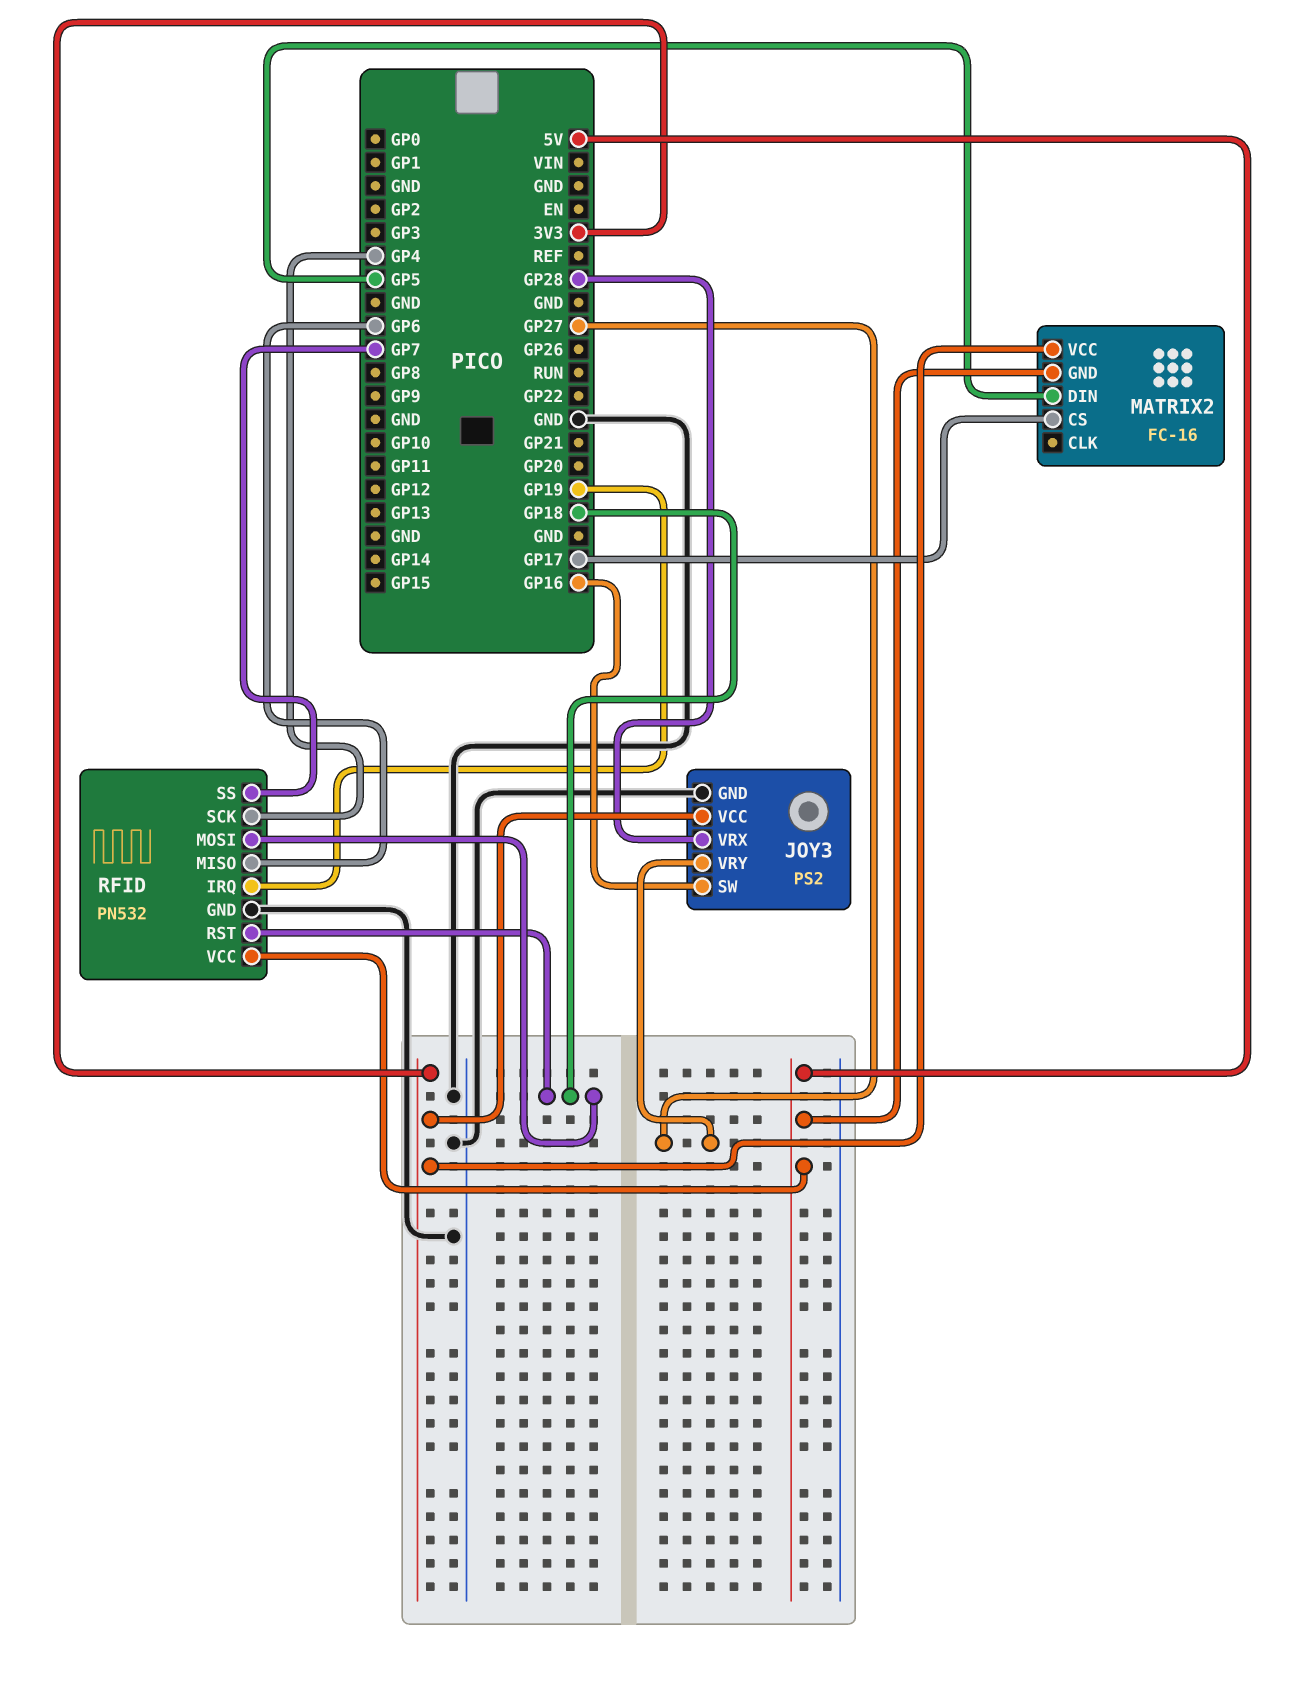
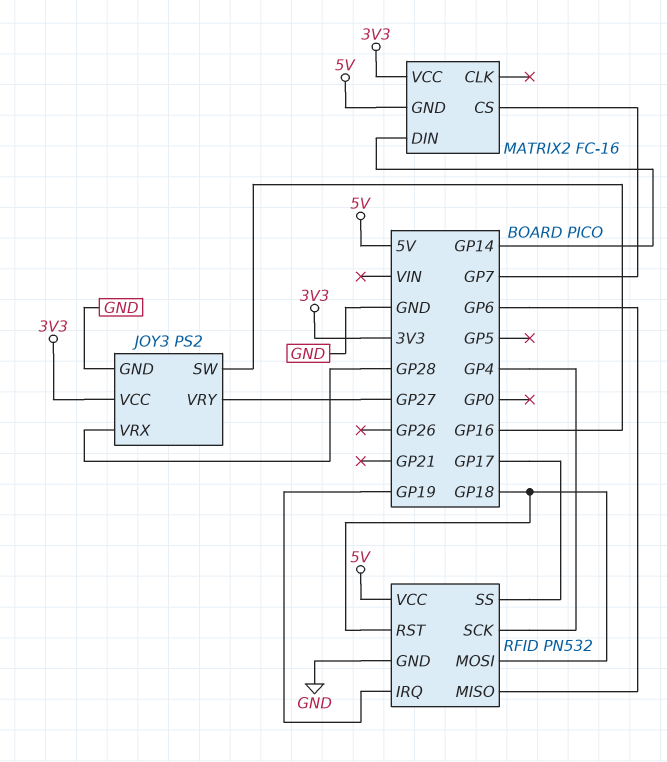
MATRIX2 pin CS: GP17 -> GP7
MATRIX2 pin DIN: GP5 -> GP14
RFID pin SS: GP7 -> GP17

